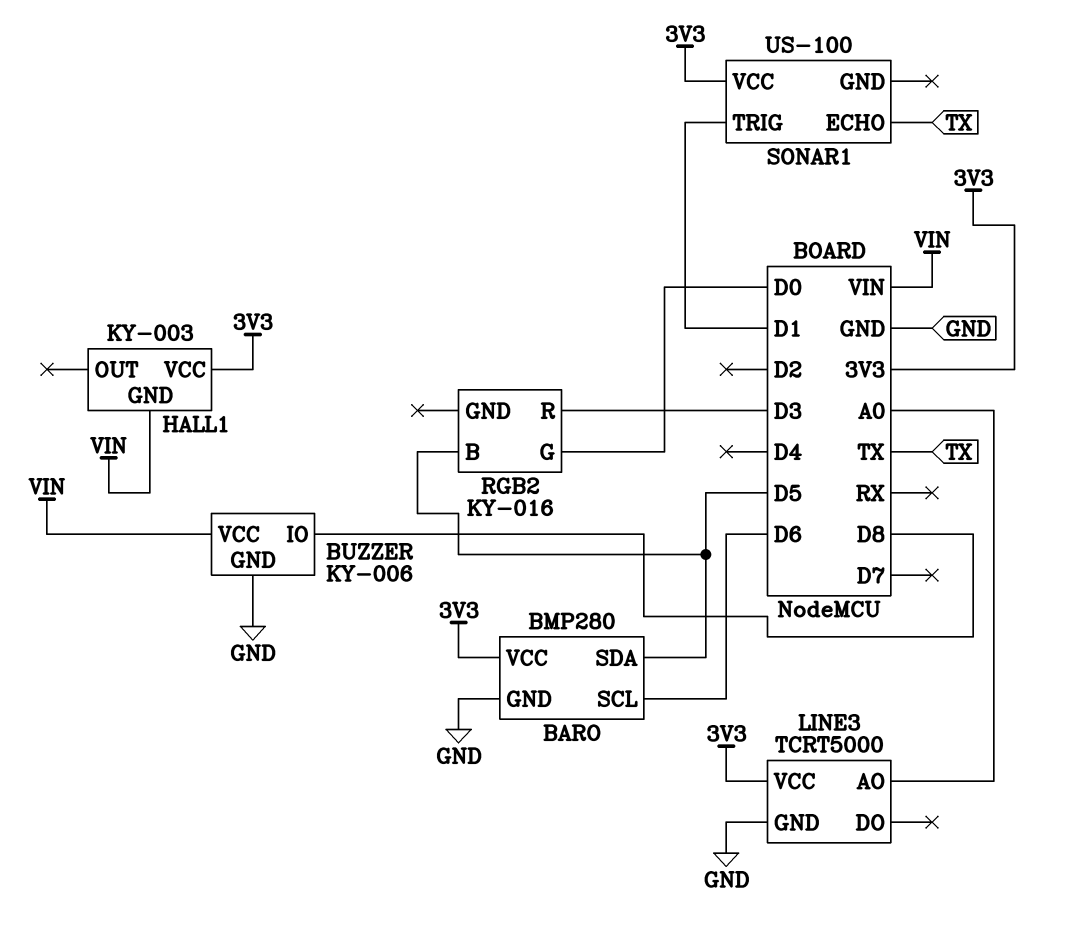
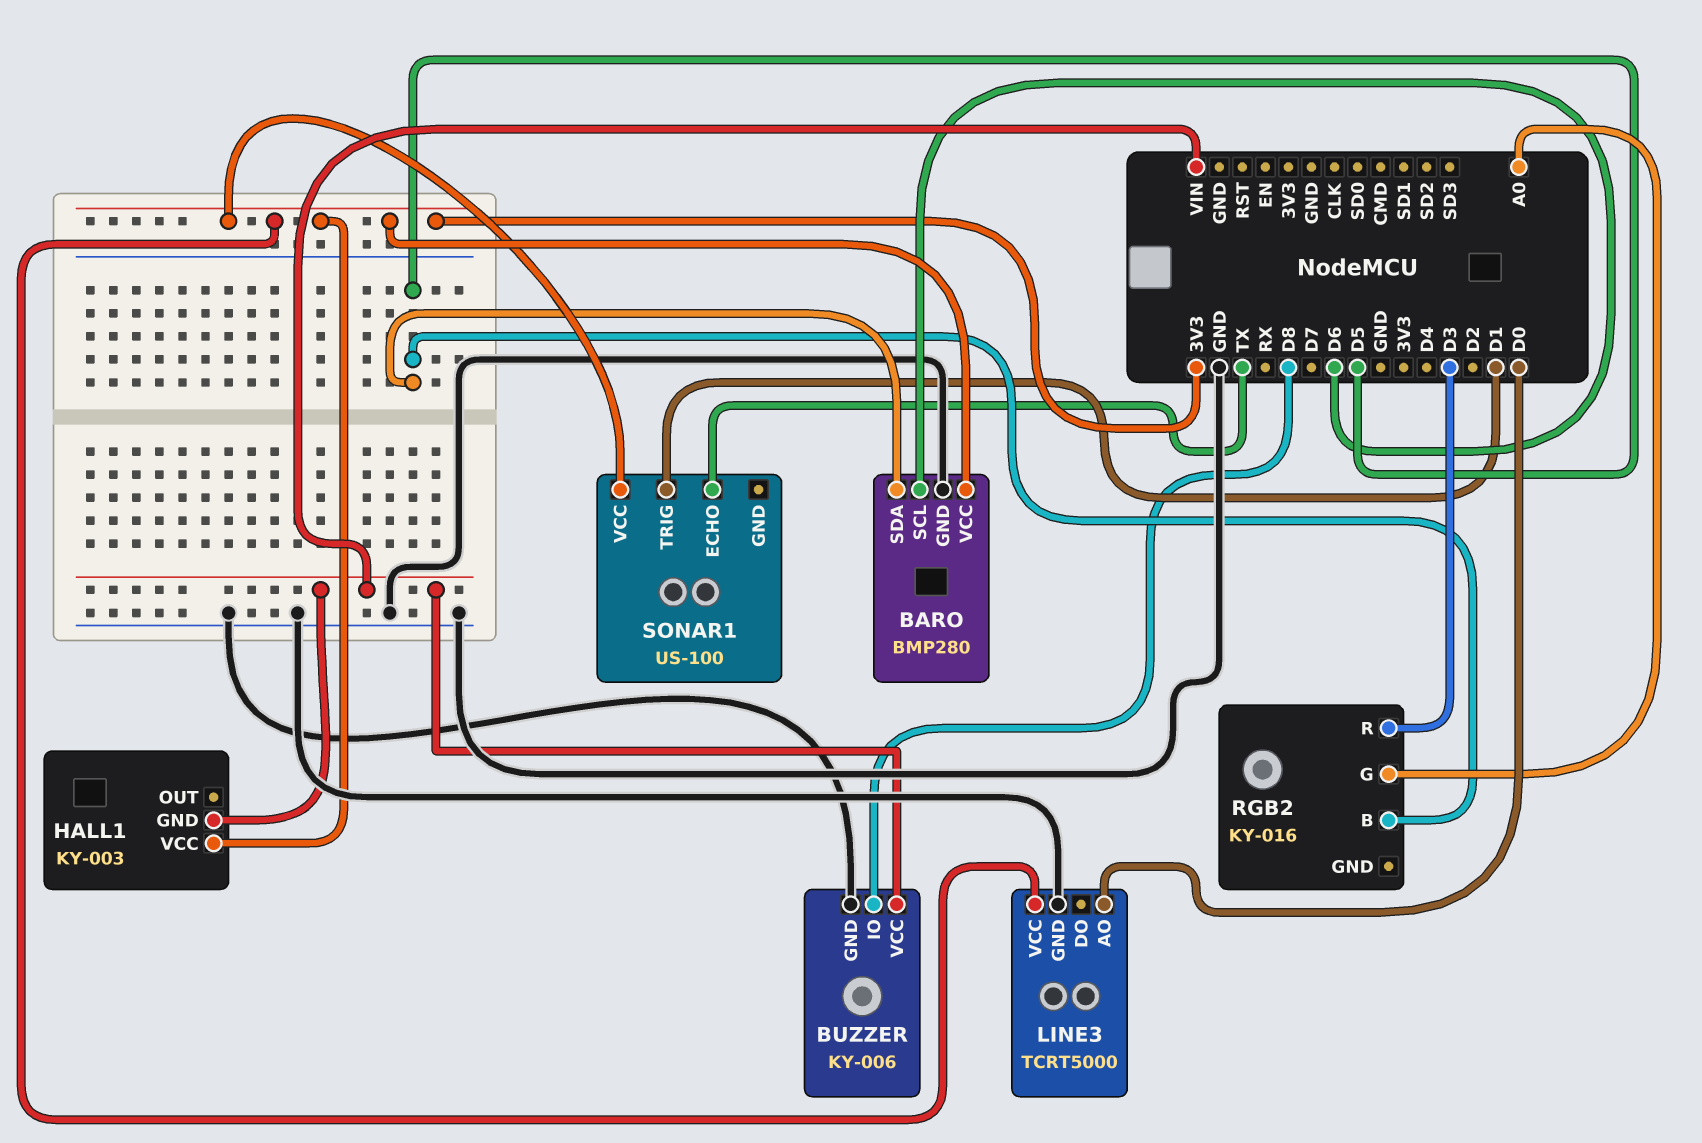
LINE3 pin AO: A0 -> D0
RGB2 pin G: D0 -> A0

